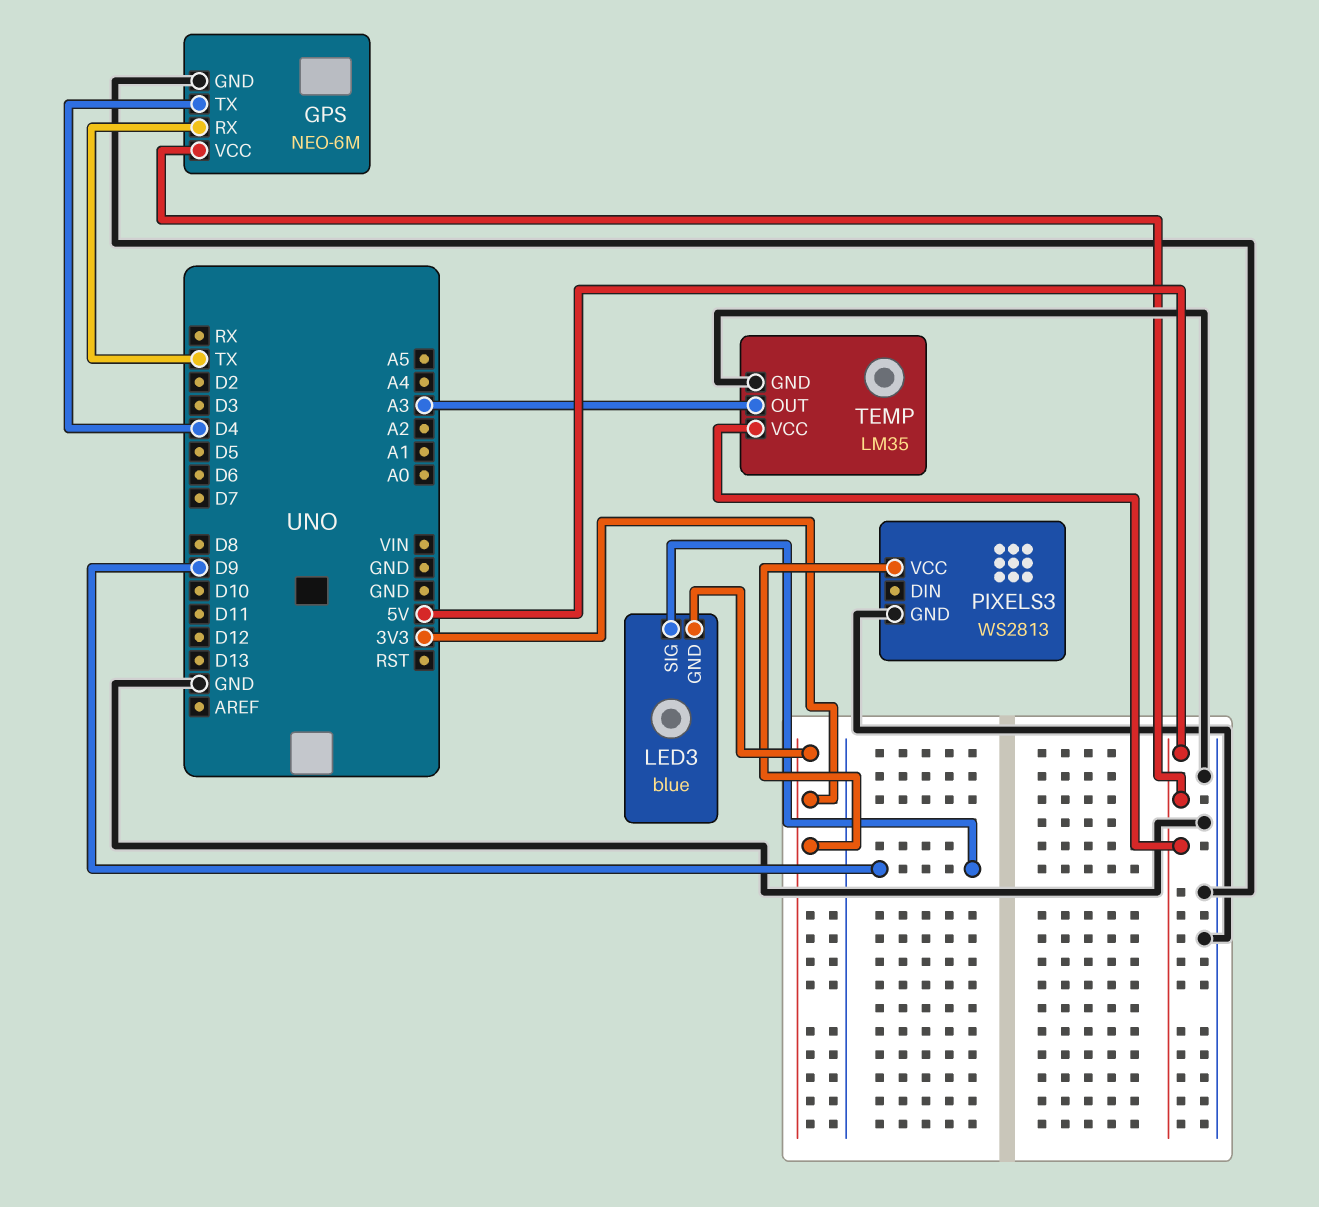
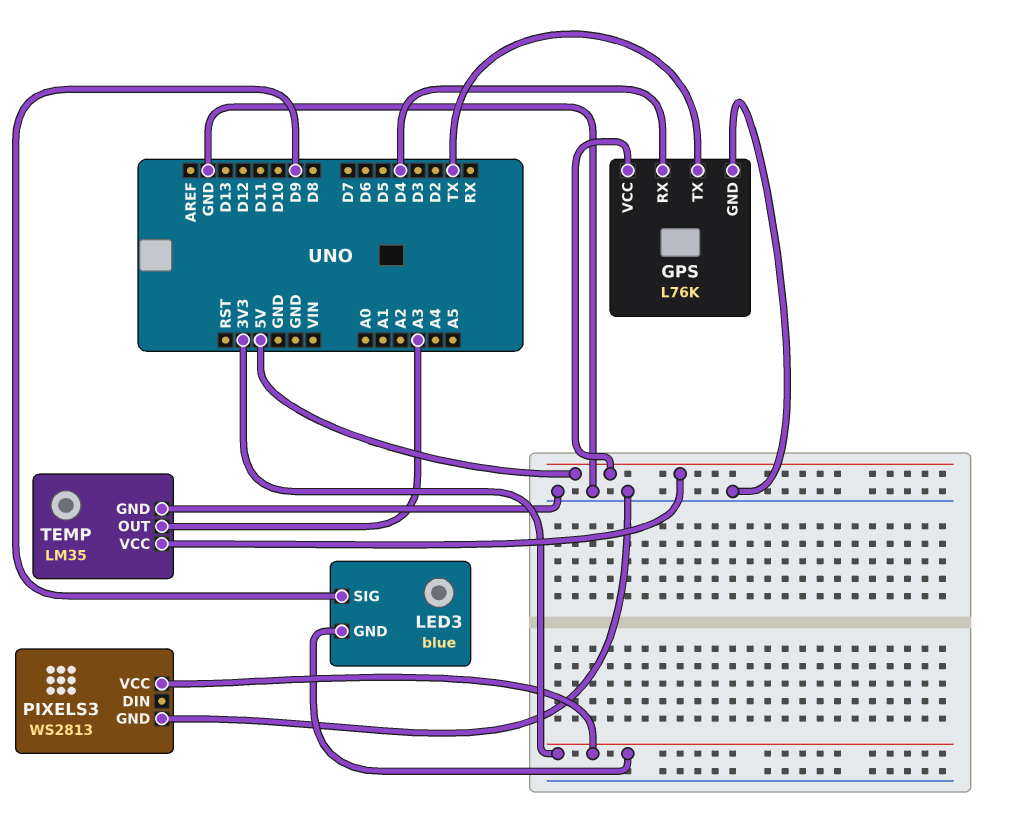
GPS: NEO-6M -> L76K
GPS pin RX: TX -> D4
GPS pin TX: D4 -> TX

